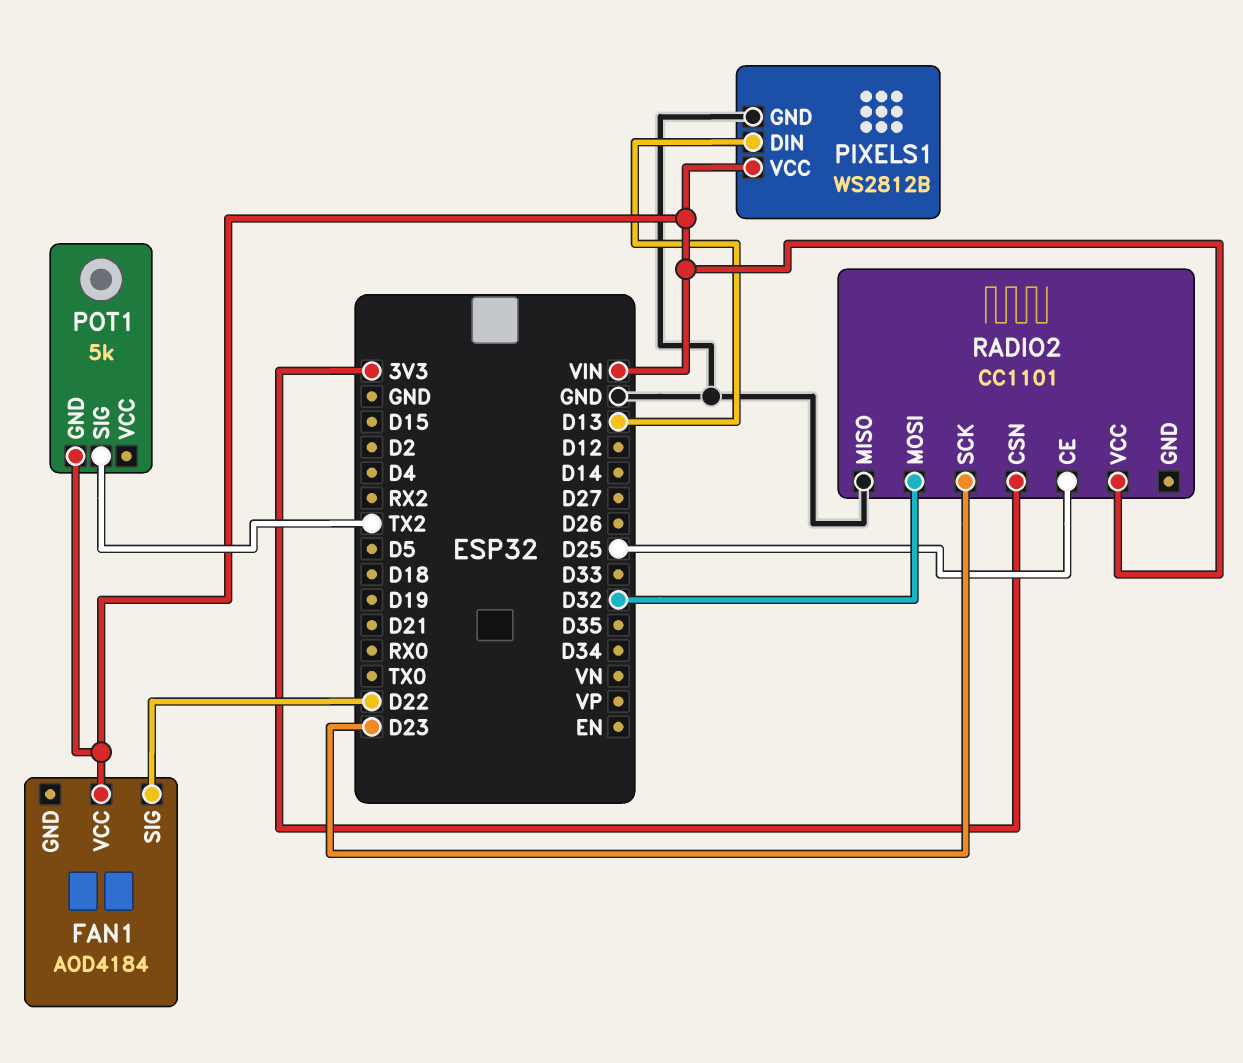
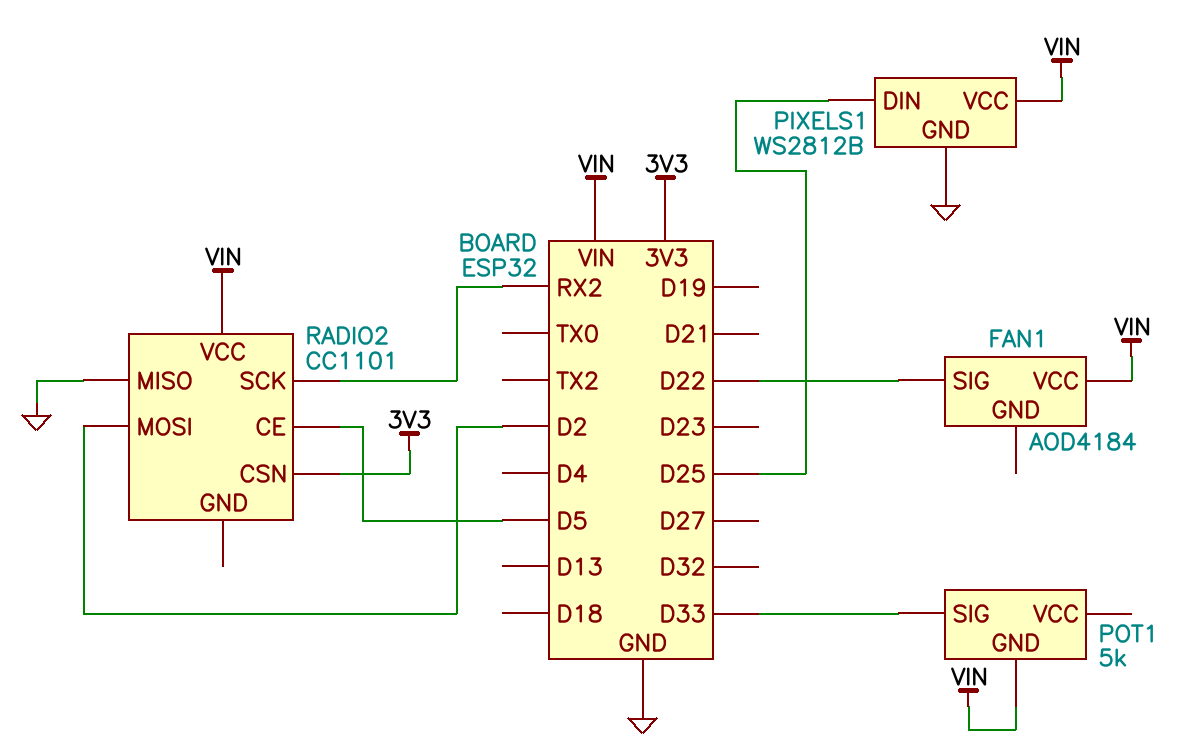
PIXELS1 pin DIN: D13 -> D25
POT1 pin SIG: TX2 -> D33
RADIO2 pin CE: D25 -> D5
RADIO2 pin MOSI: D32 -> D2
RADIO2 pin SCK: D23 -> RX2

